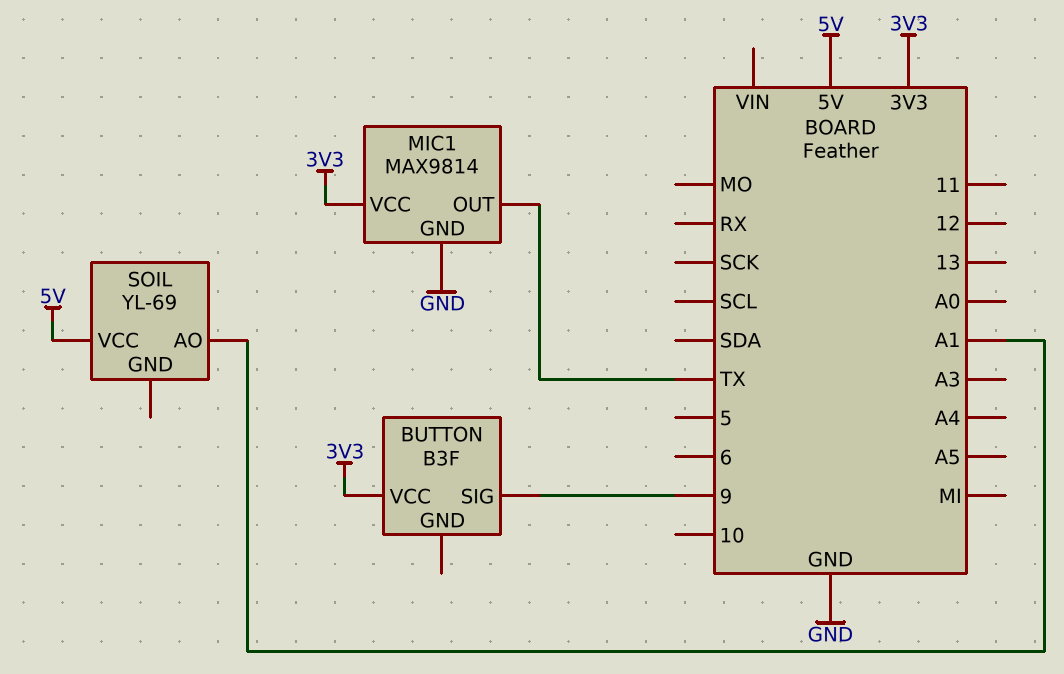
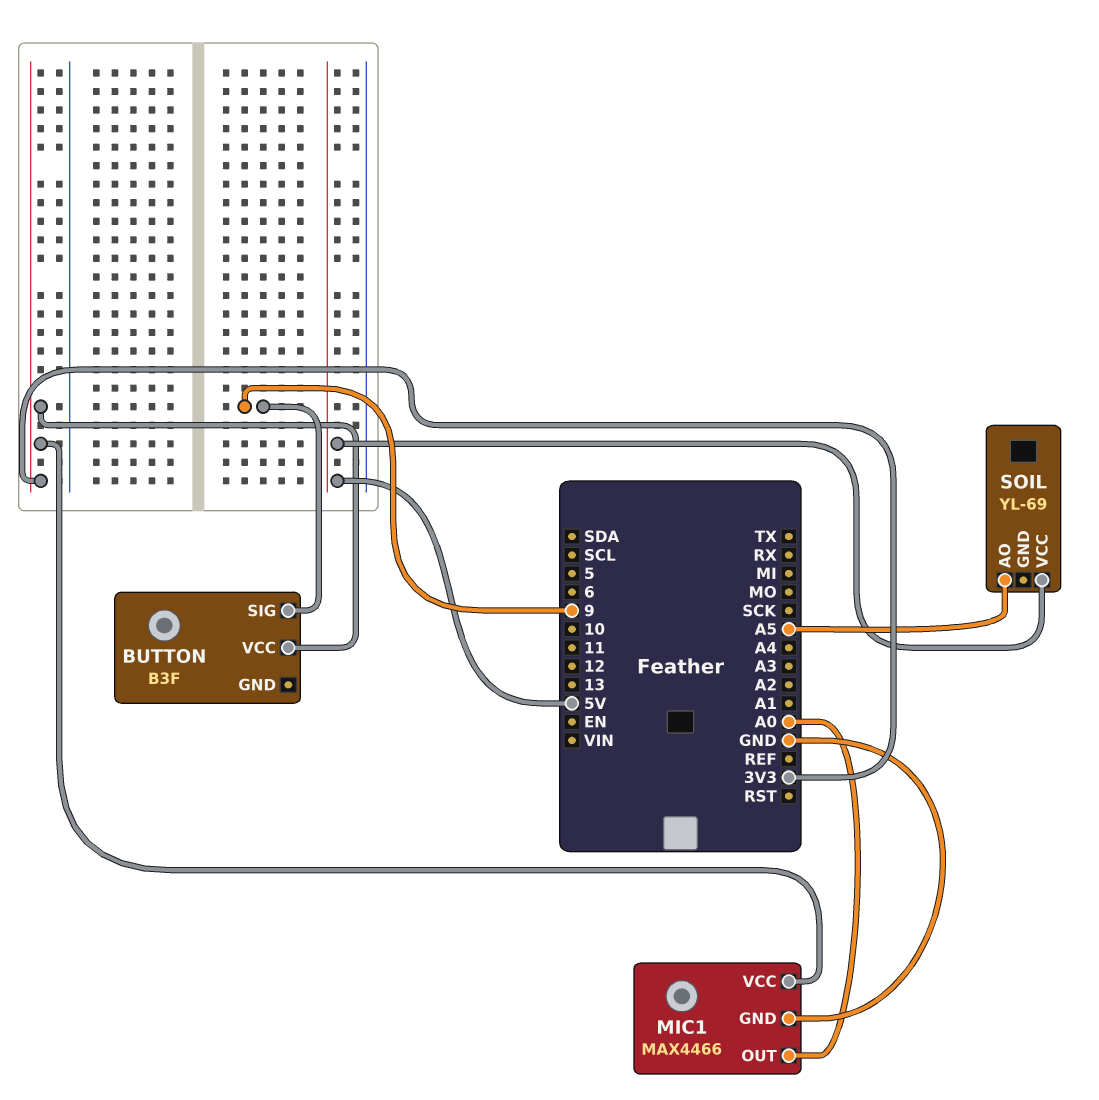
MIC1: MAX9814 -> MAX4466
MIC1 pin OUT: TX -> A0
SOIL pin AO: A1 -> A5

